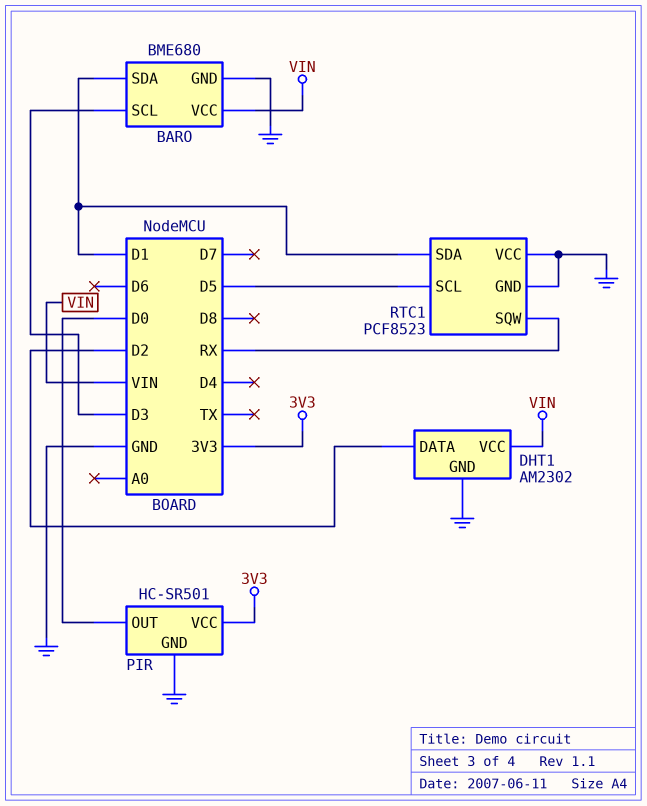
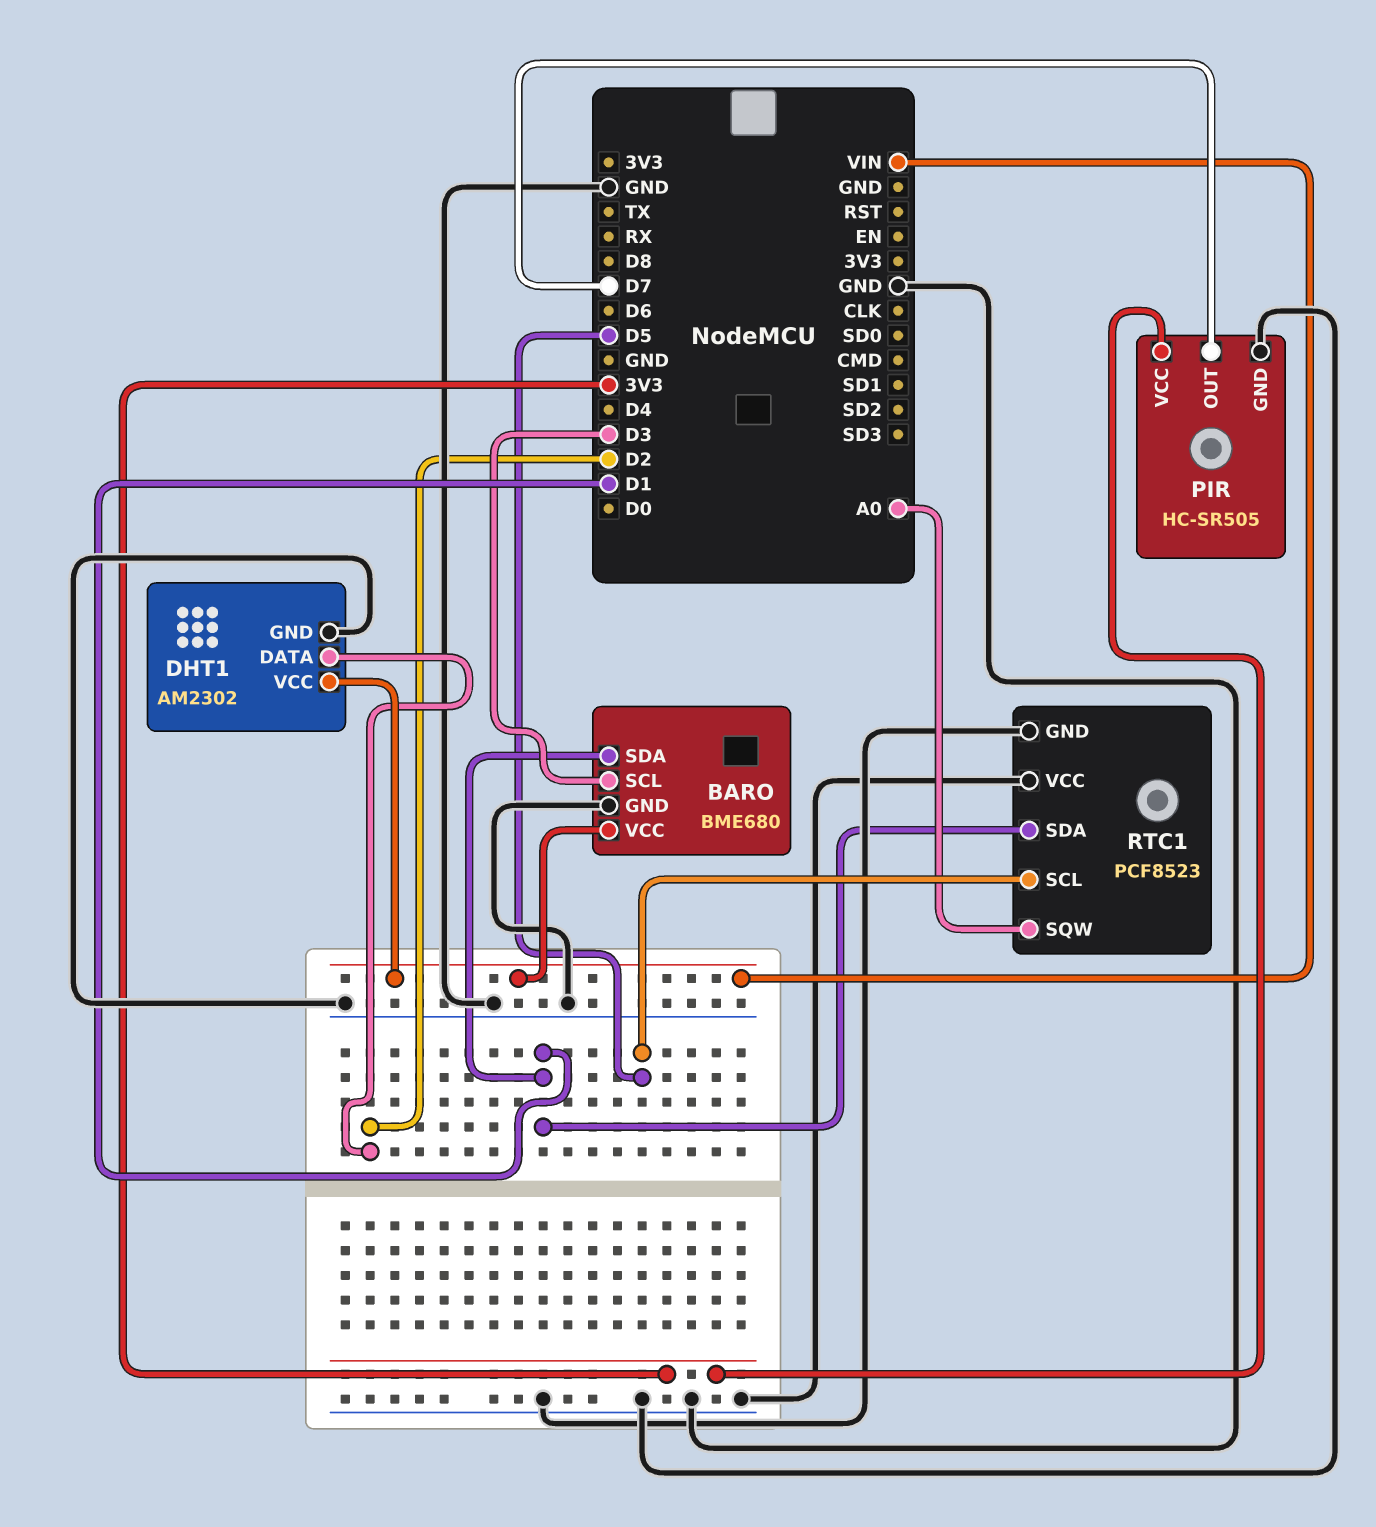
PIR: HC-SR501 -> HC-SR505
PIR pin OUT: D0 -> D7
RTC1 pin SQW: RX -> A0

